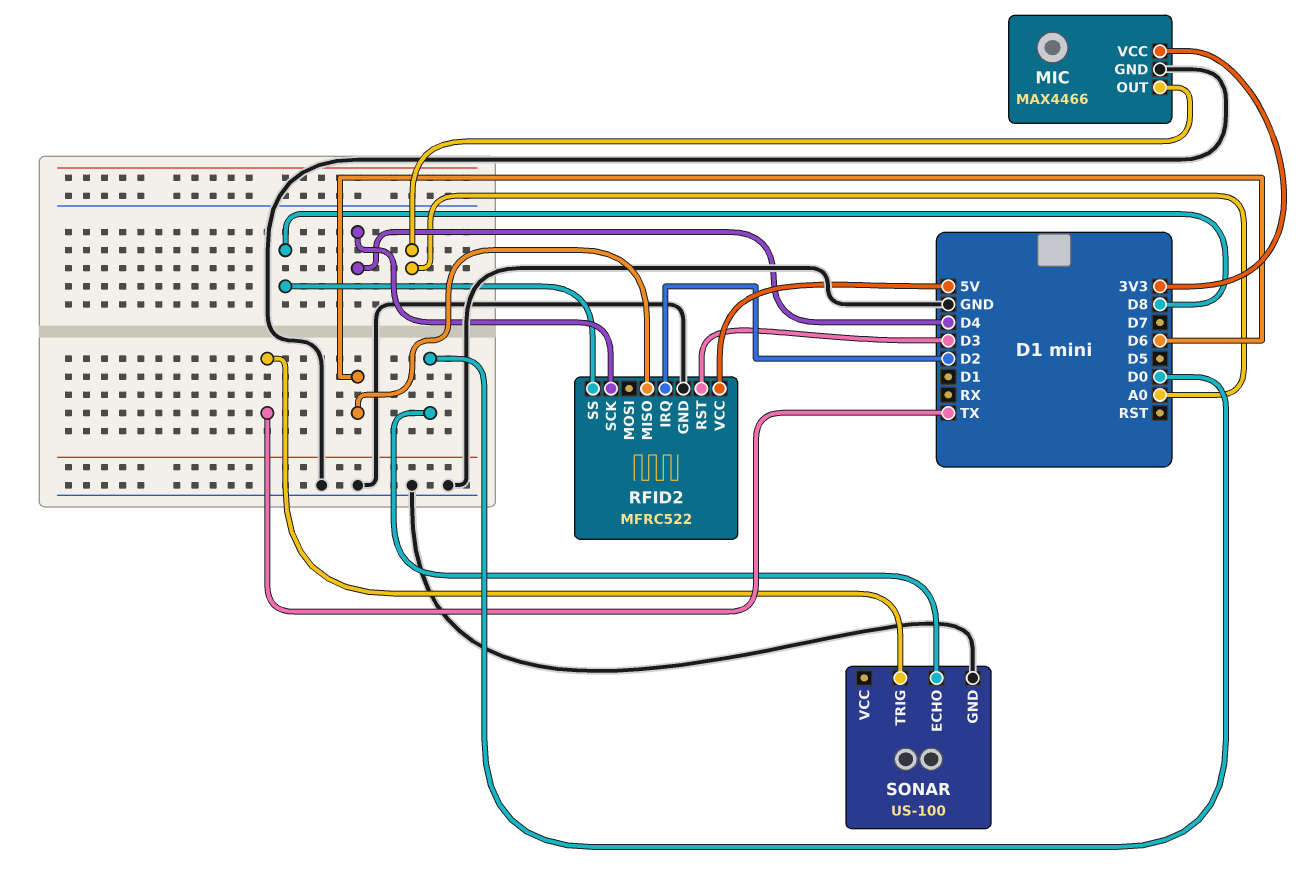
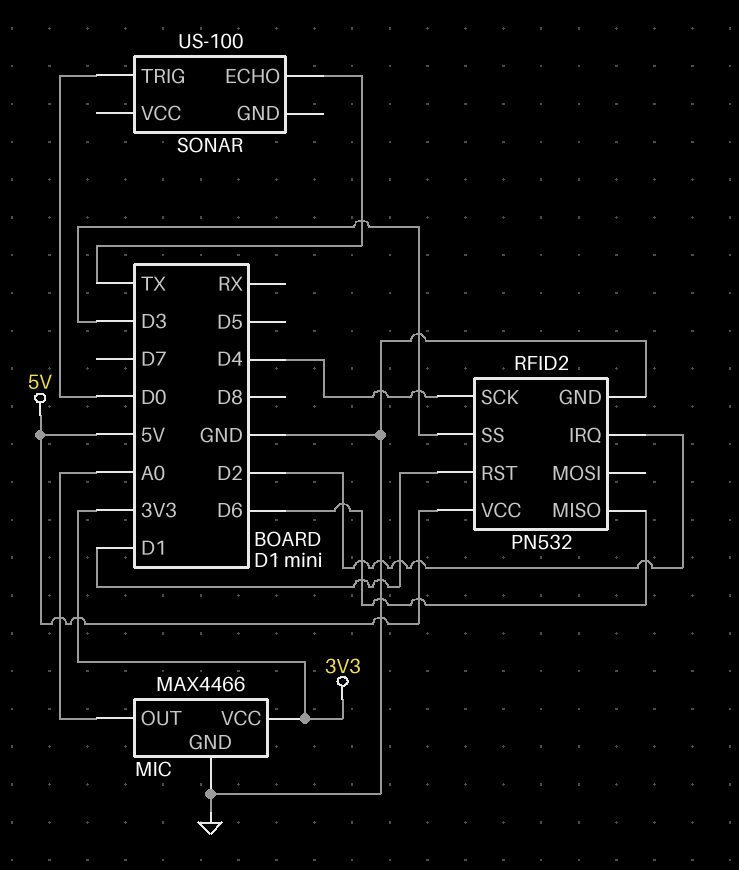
RFID2: MFRC522 -> PN532
RFID2 pin RST: D3 -> D1
RFID2 pin SS: D8 -> D3
SONAR pin ECHO: D0 -> TX
SONAR pin GND: GND -> none
SONAR pin TRIG: TX -> D0

